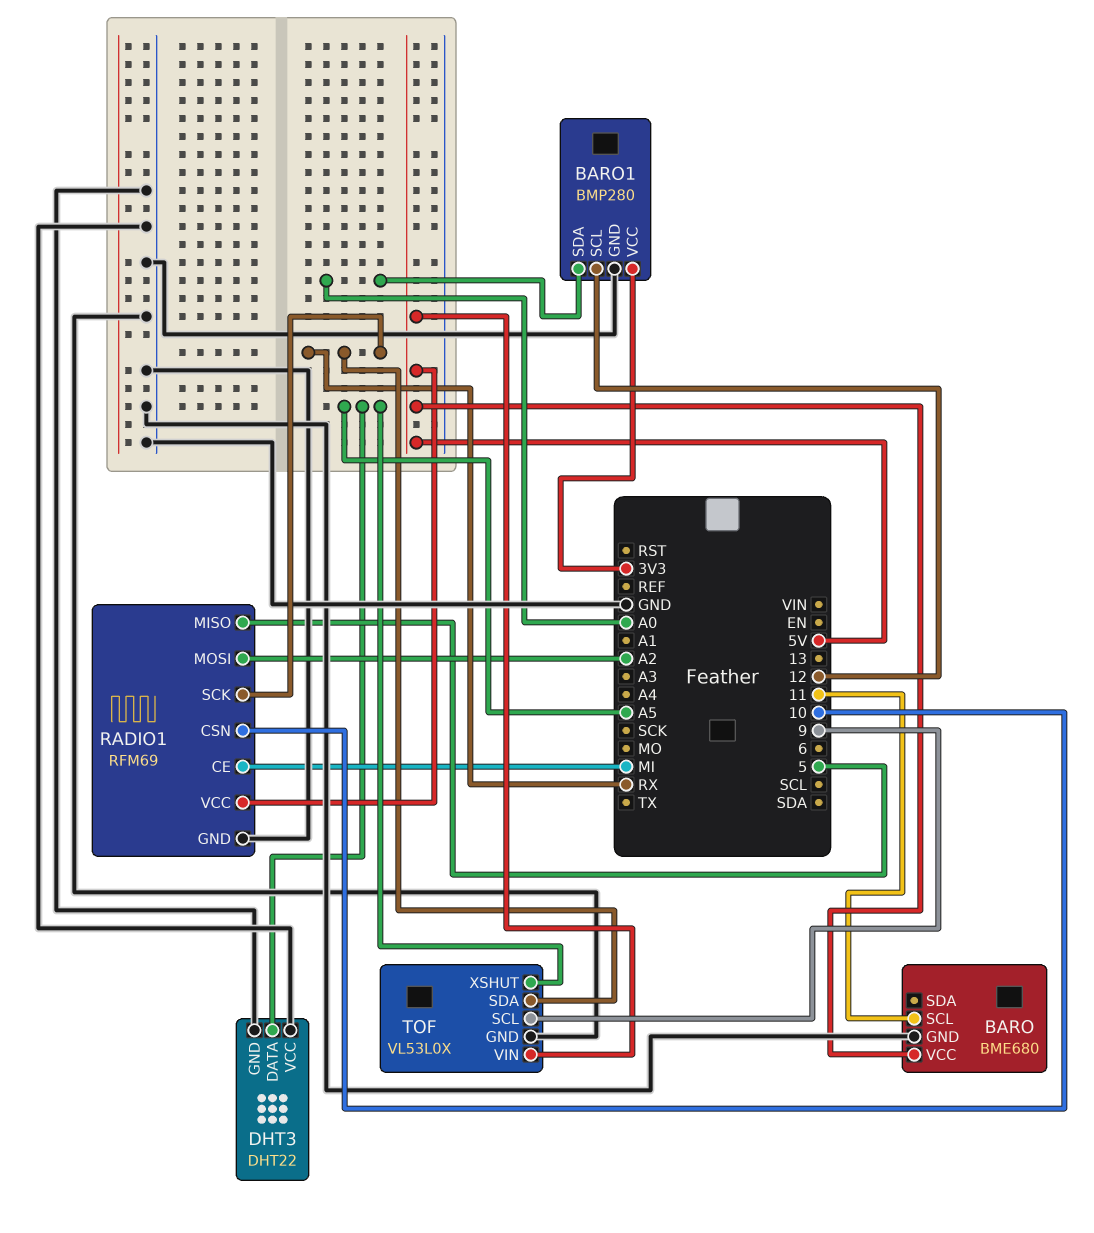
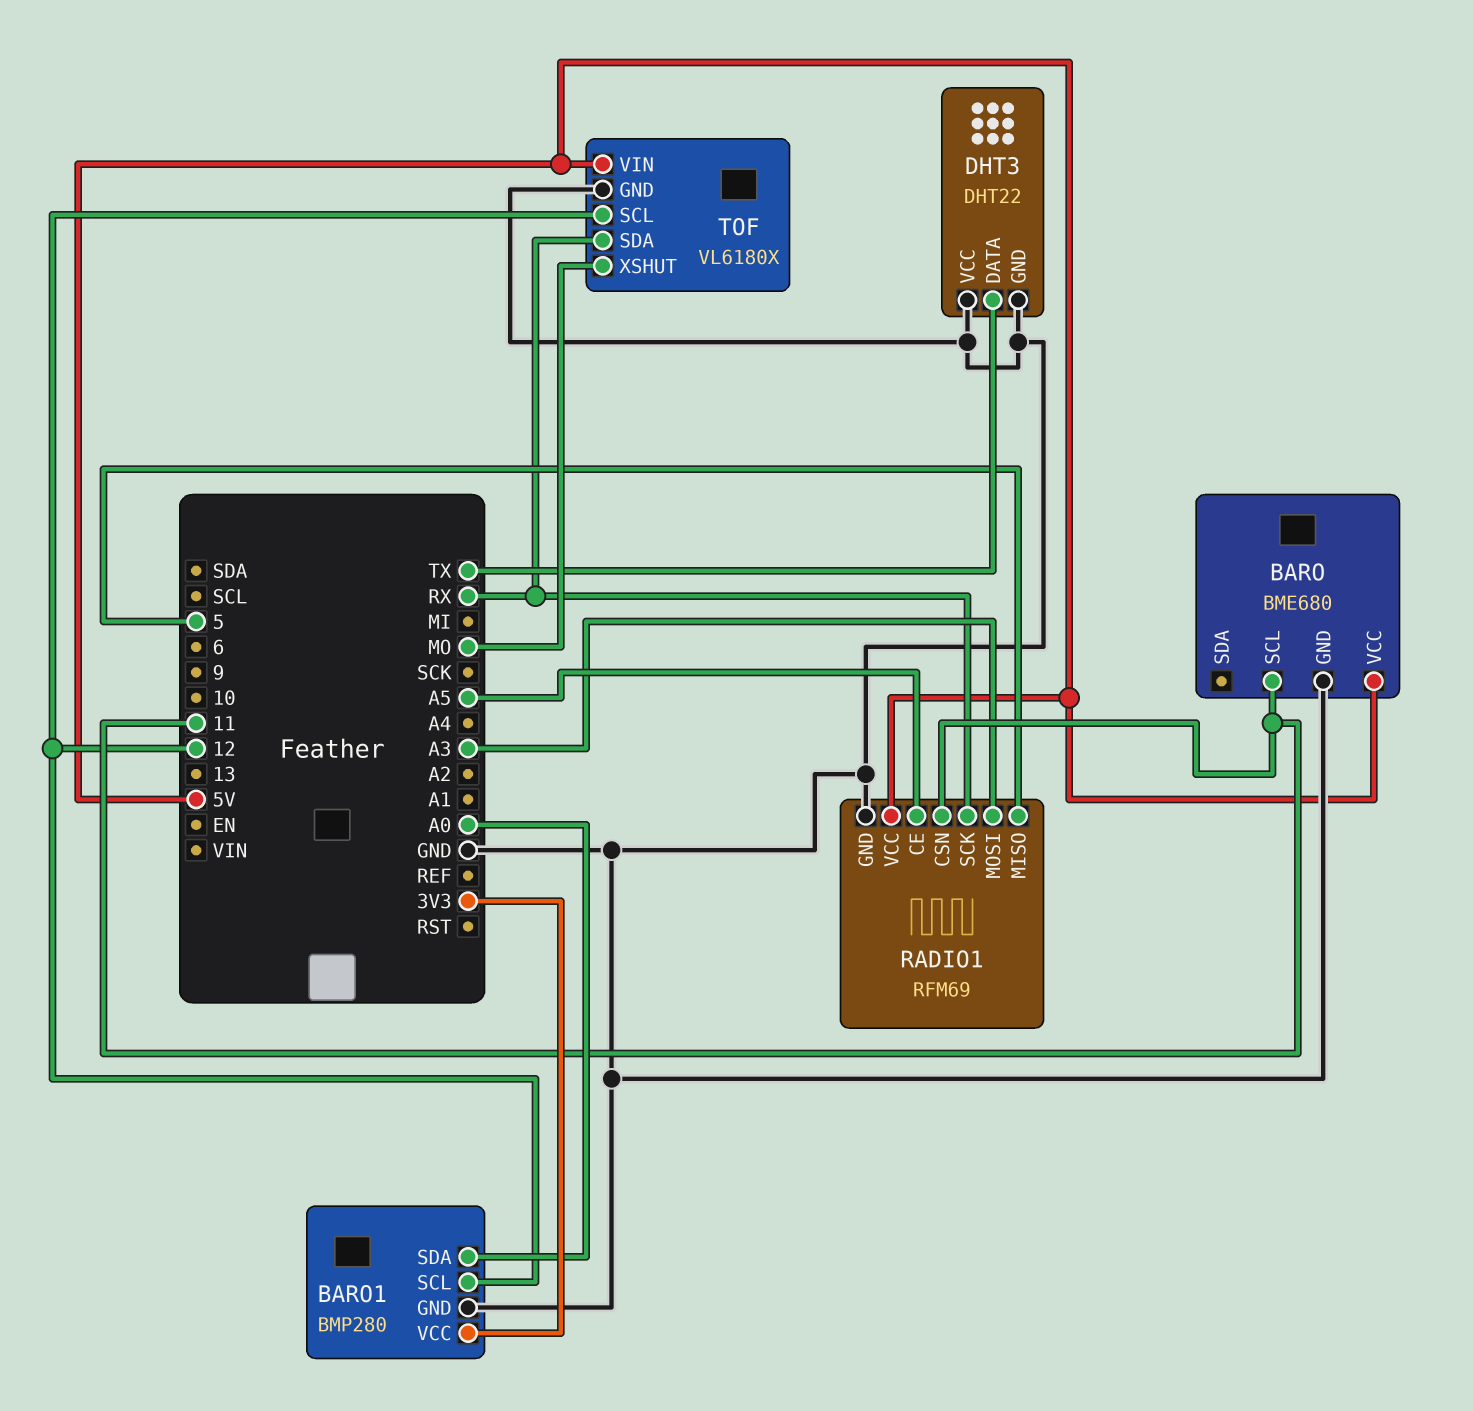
DHT3 pin DATA: A5 -> TX
RADIO1 pin CE: MI -> A5
RADIO1 pin CSN: 10 -> 11
RADIO1 pin MOSI: A2 -> A3
TOF: VL53L0X -> VL6180X
TOF pin SCL: 9 -> 12
TOF pin XSHUT: A5 -> MO

